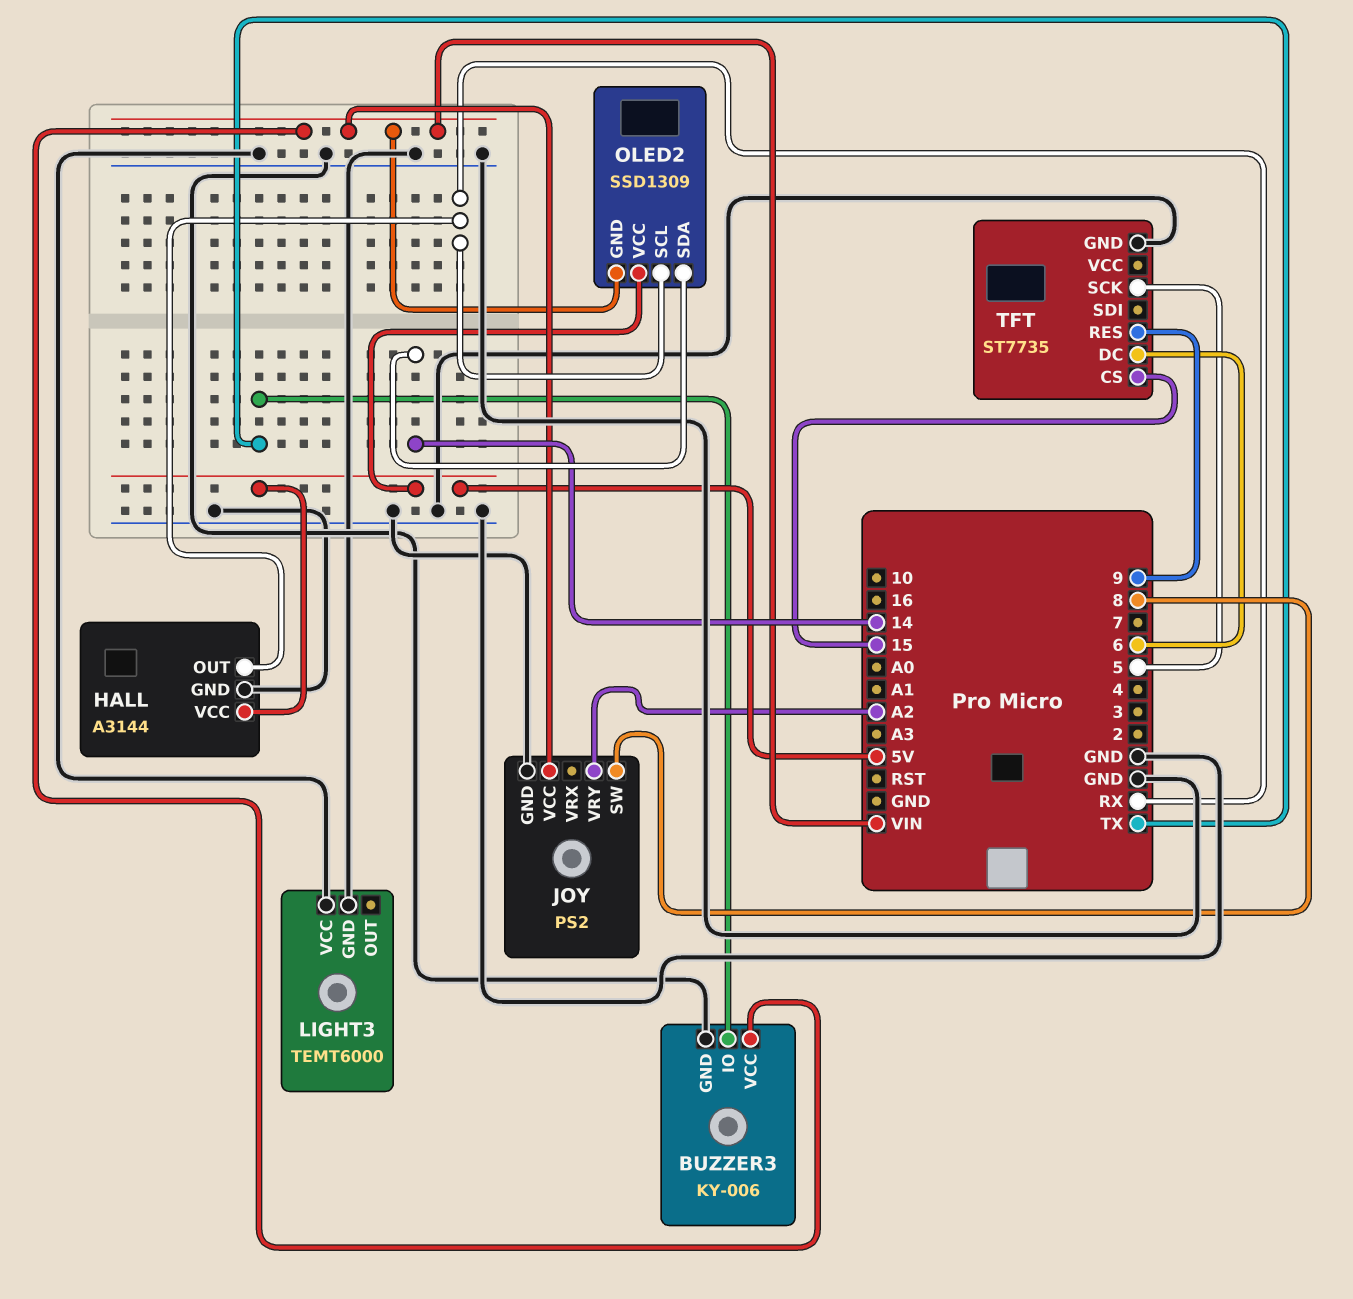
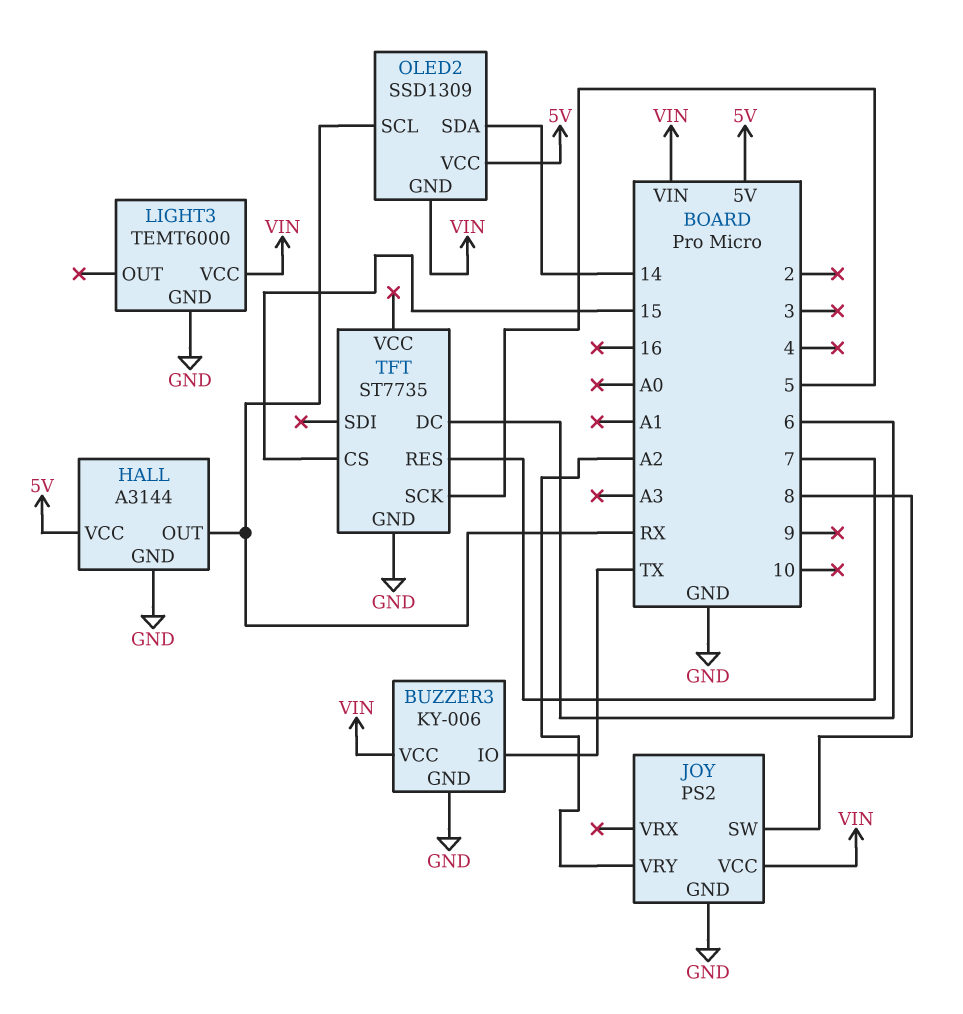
LIGHT3 pin VCC: GND -> VIN
TFT pin RES: 9 -> 7

